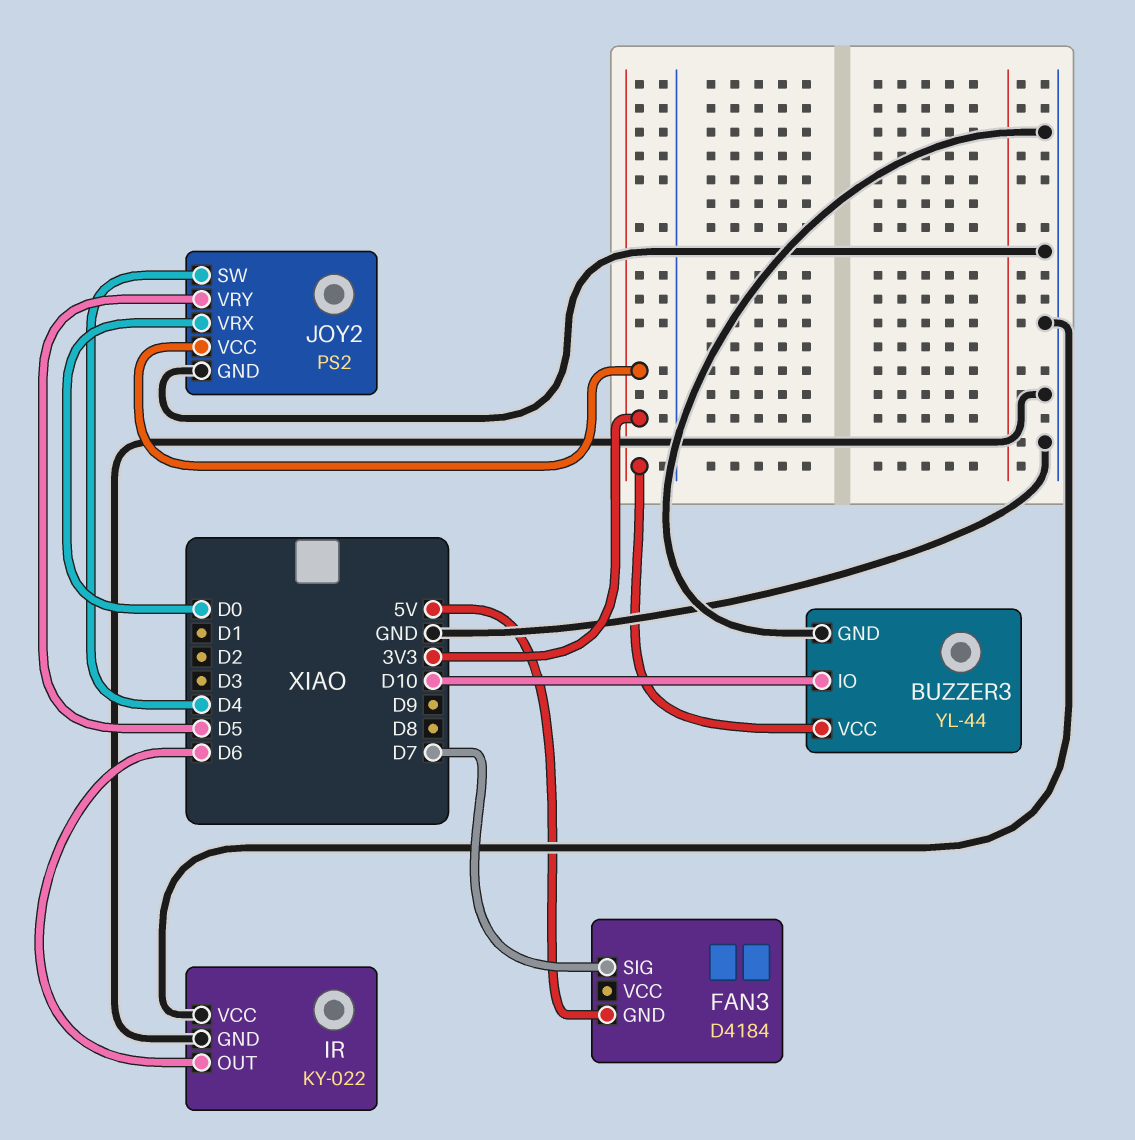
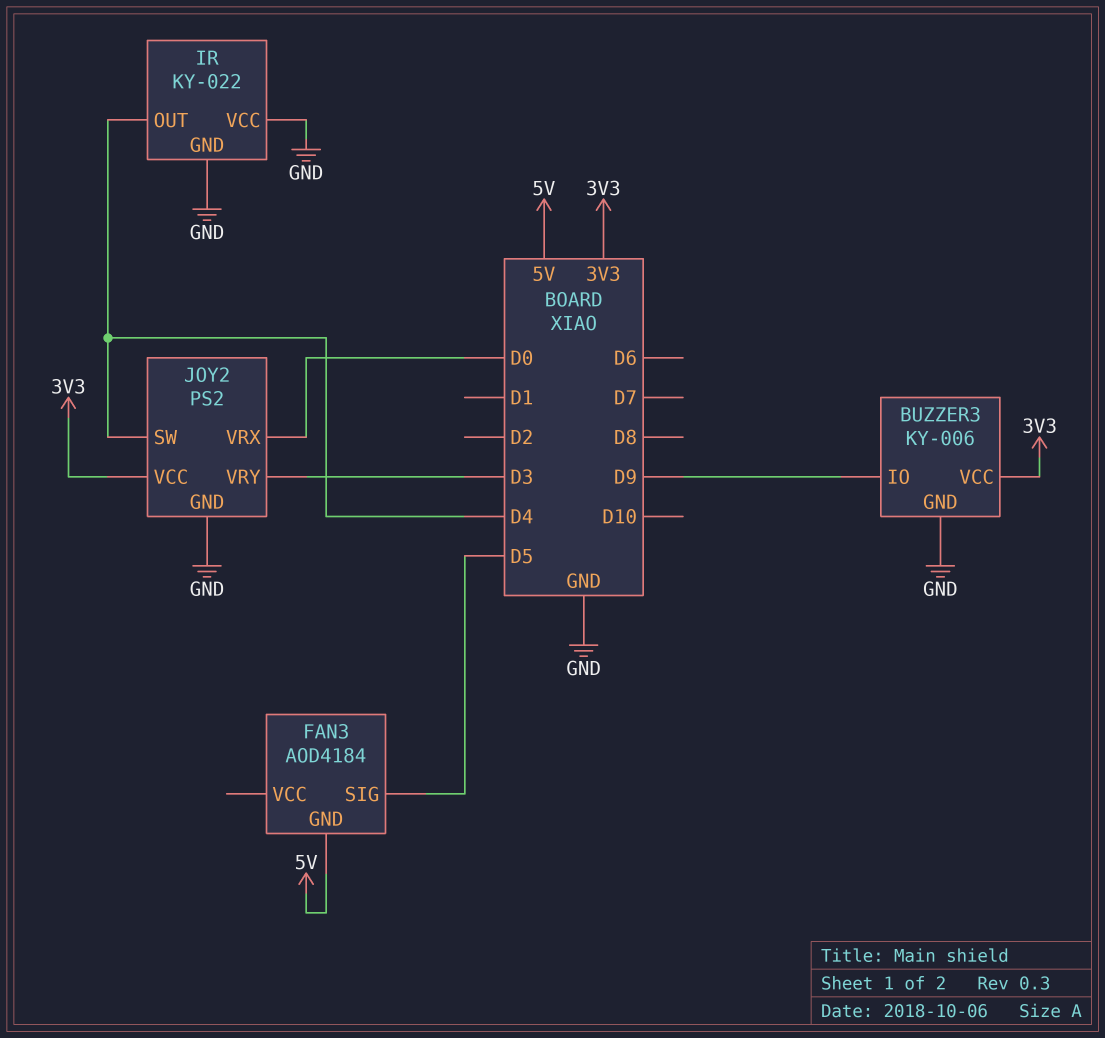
BUZZER3: YL-44 -> KY-006
BUZZER3 pin IO: D10 -> D9
FAN3: D4184 -> AOD4184
FAN3 pin SIG: D7 -> D5
IR pin OUT: D6 -> D4
JOY2 pin VRY: D5 -> D3

